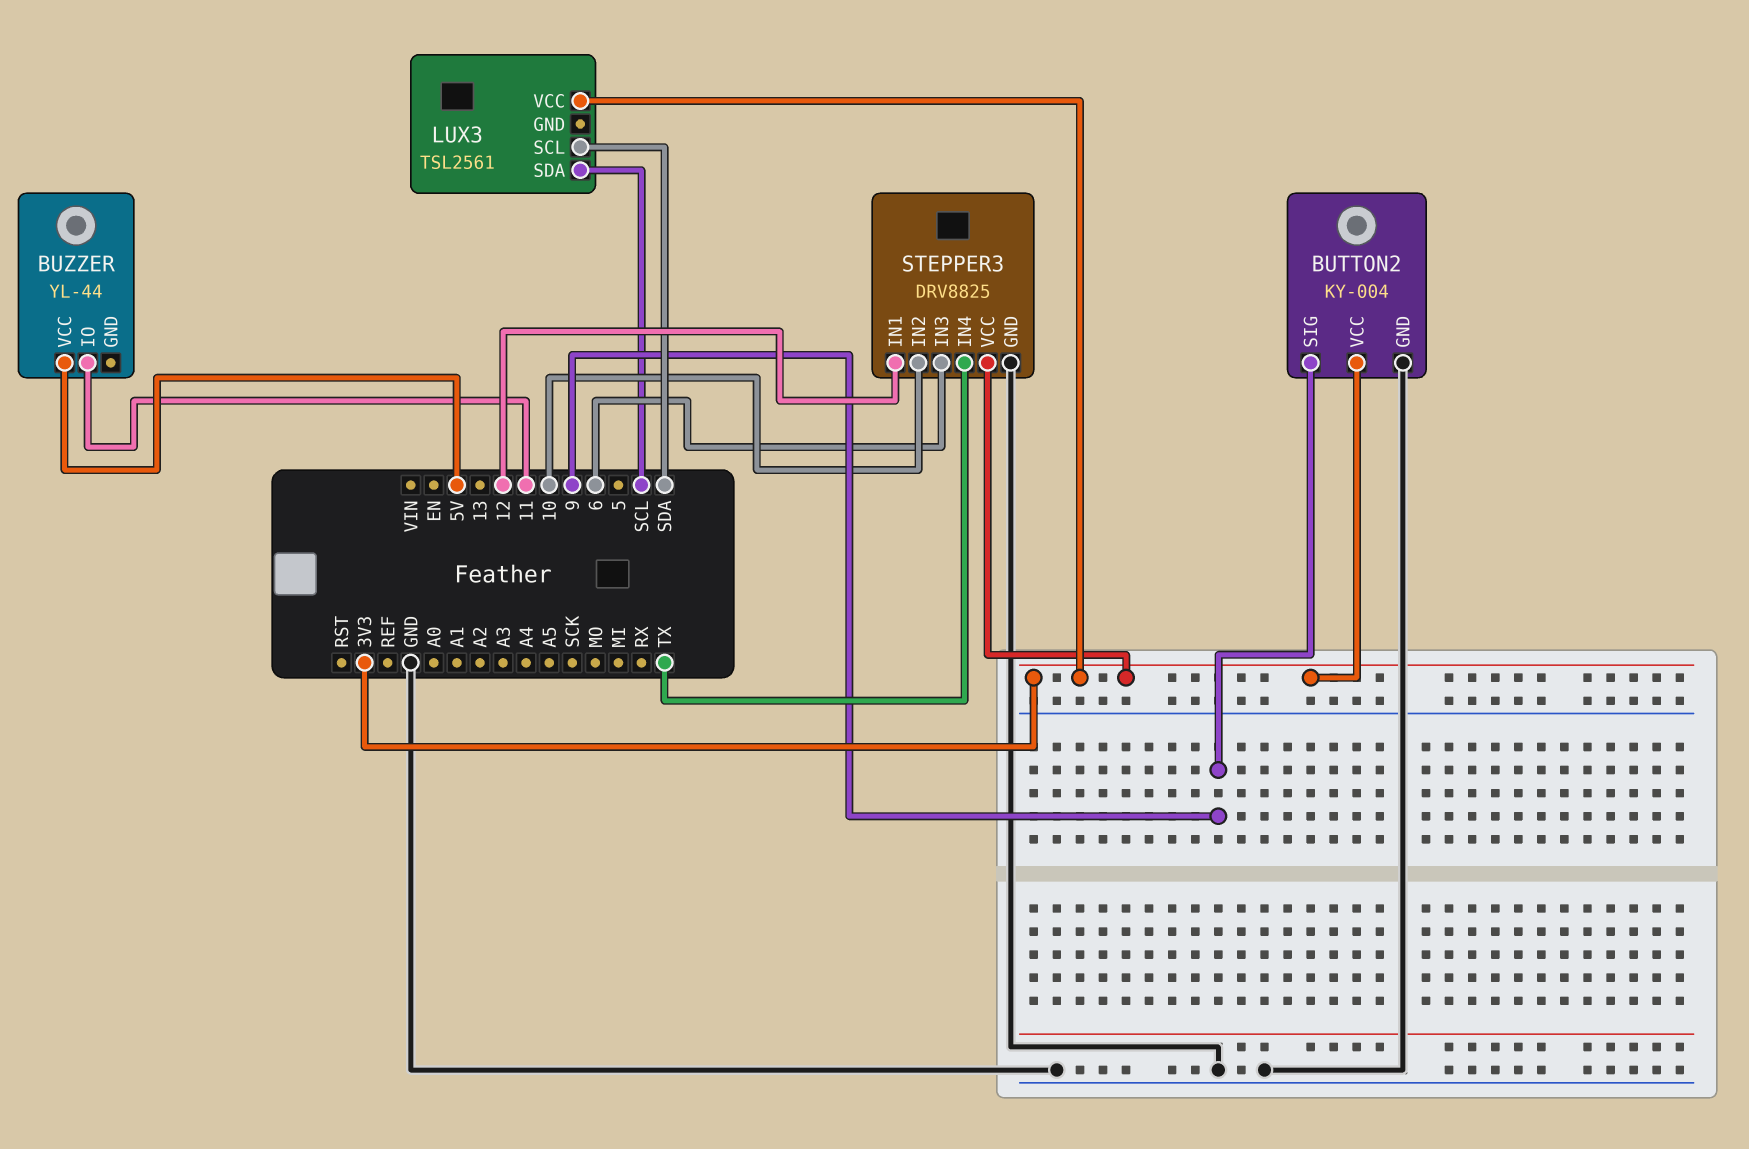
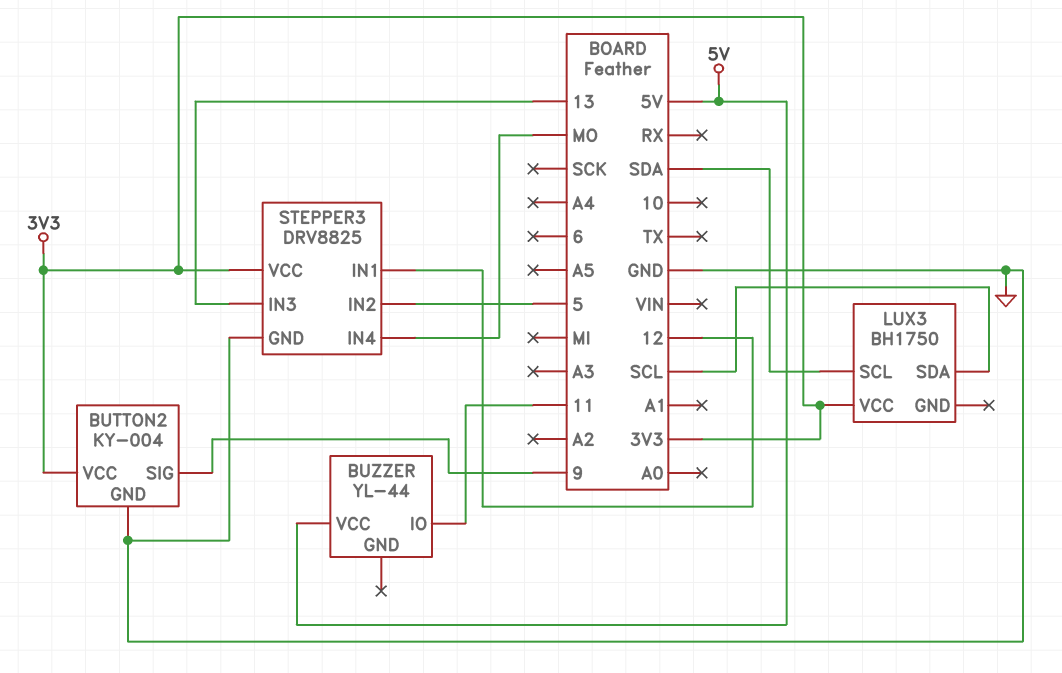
LUX3: TSL2561 -> BH1750
STEPPER3 pin IN2: 10 -> 5
STEPPER3 pin IN3: 6 -> 13
STEPPER3 pin IN4: TX -> MO

